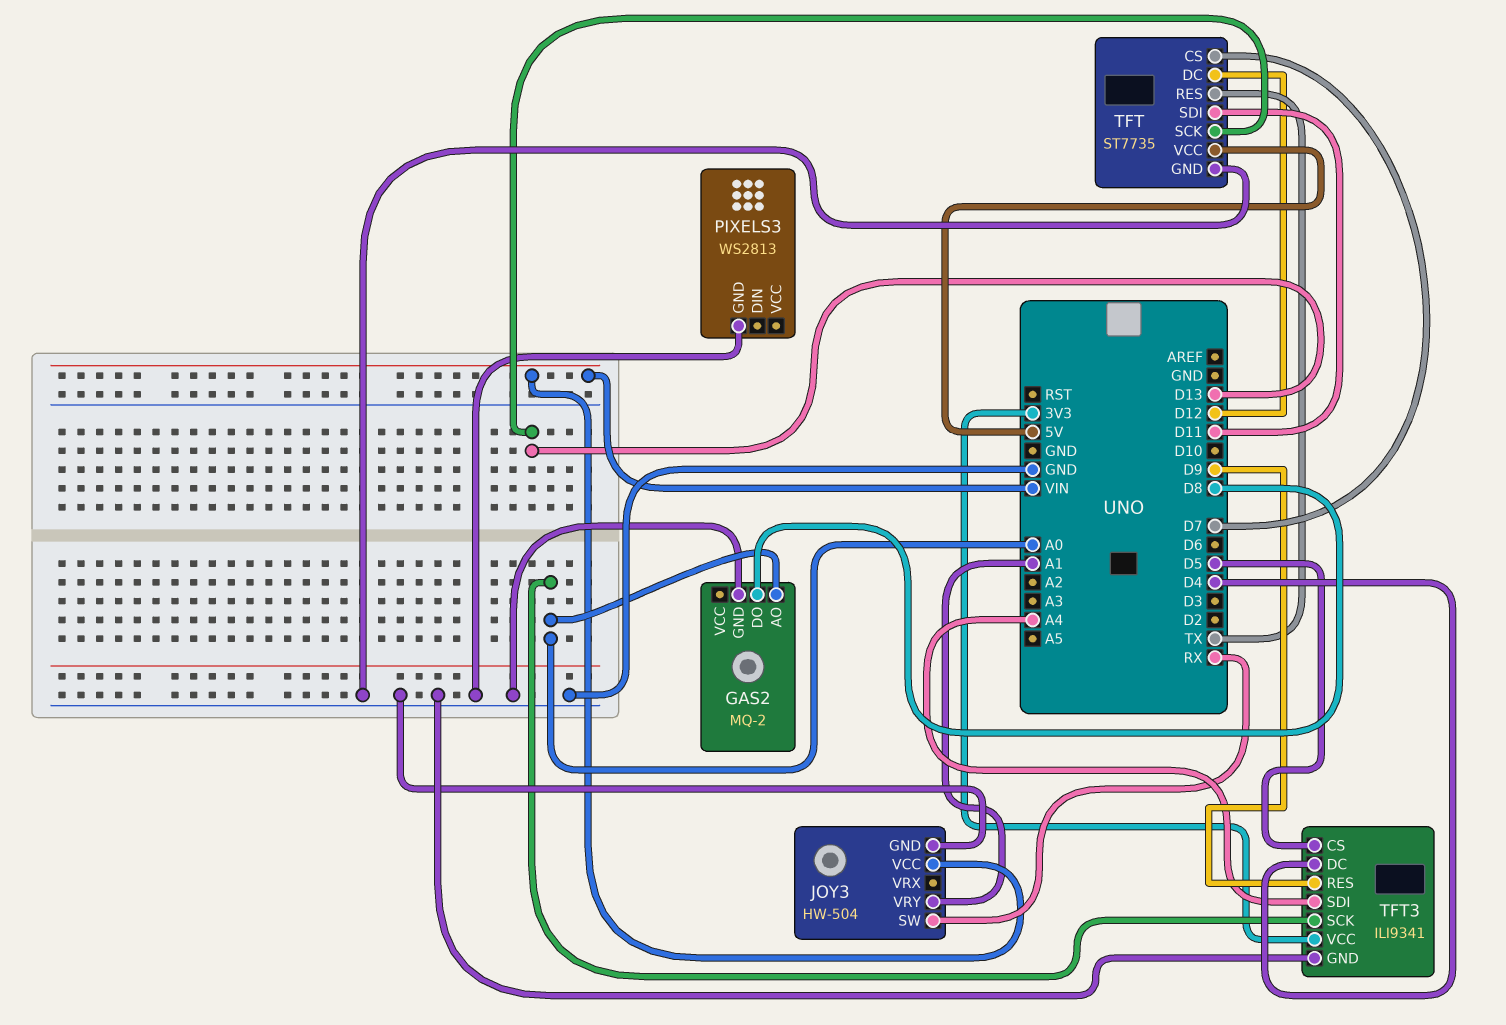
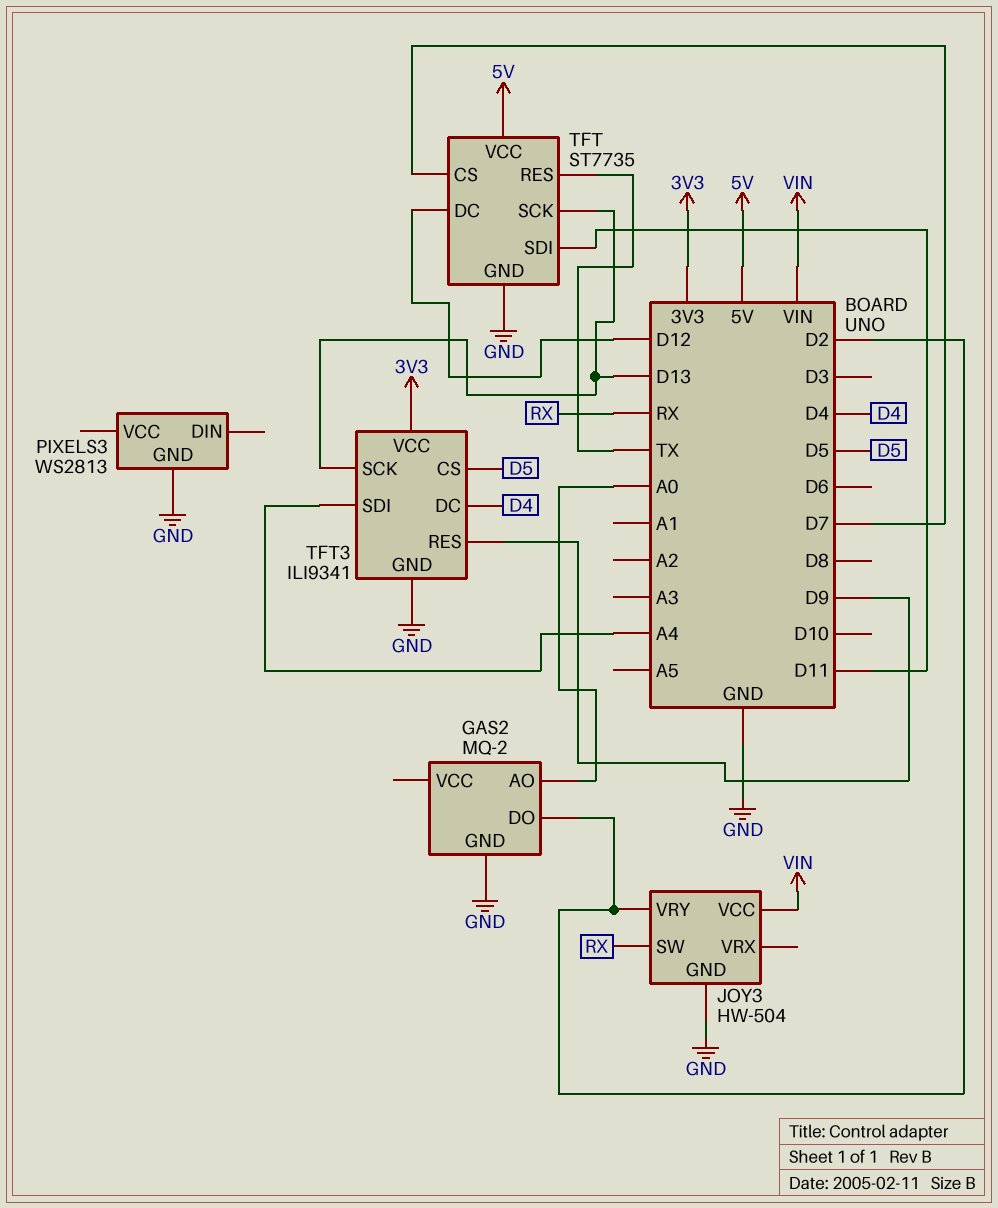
GAS2 pin DO: D8 -> D2
JOY3 pin VRY: A1 -> D2
TFT3 pin SCK: A0 -> D13

